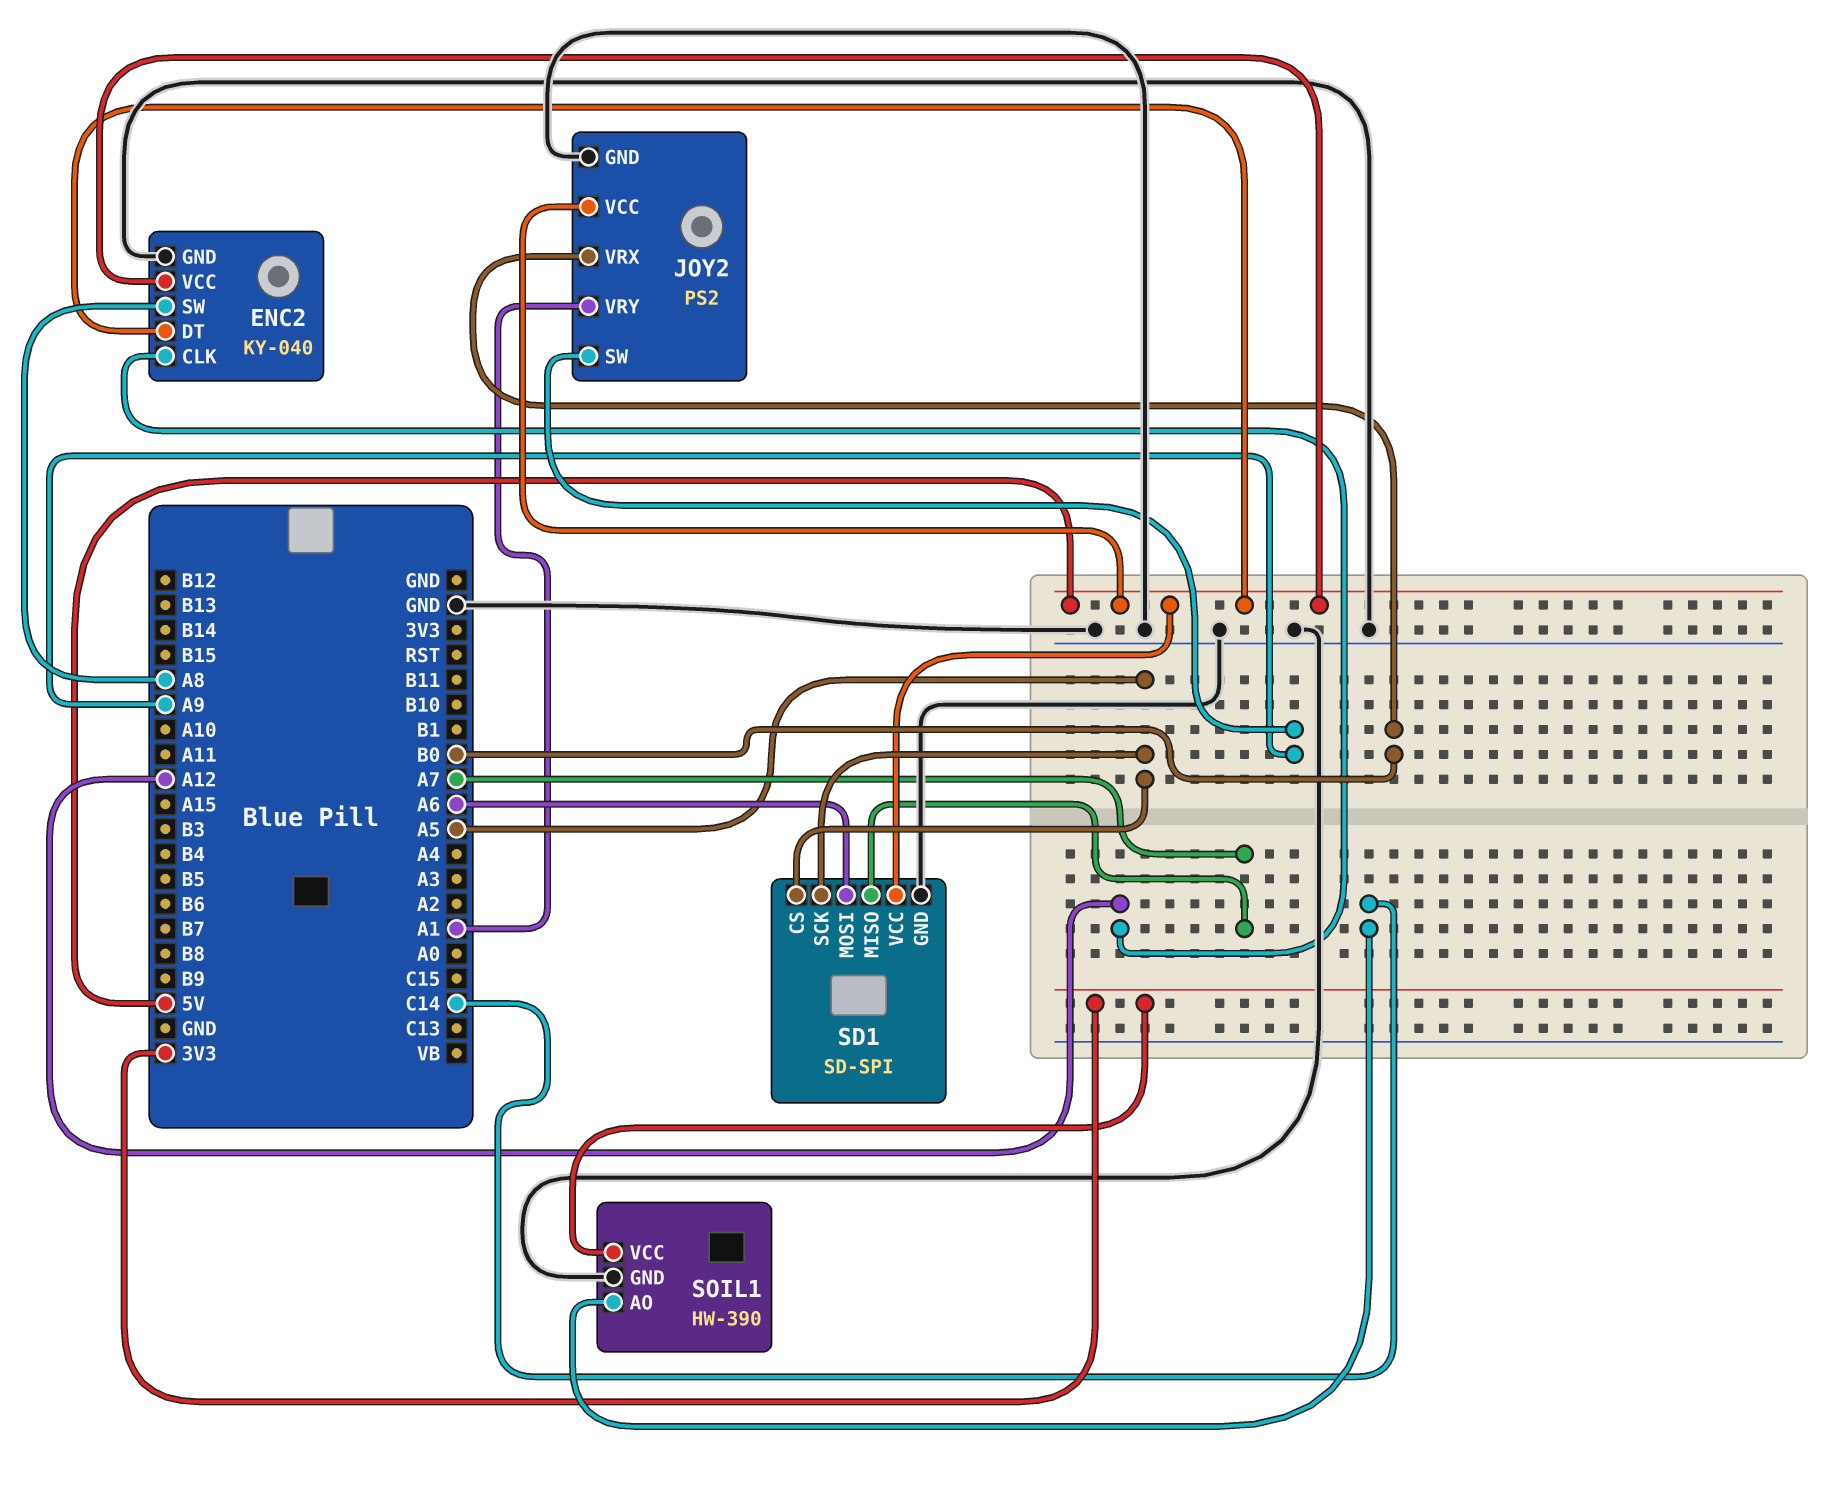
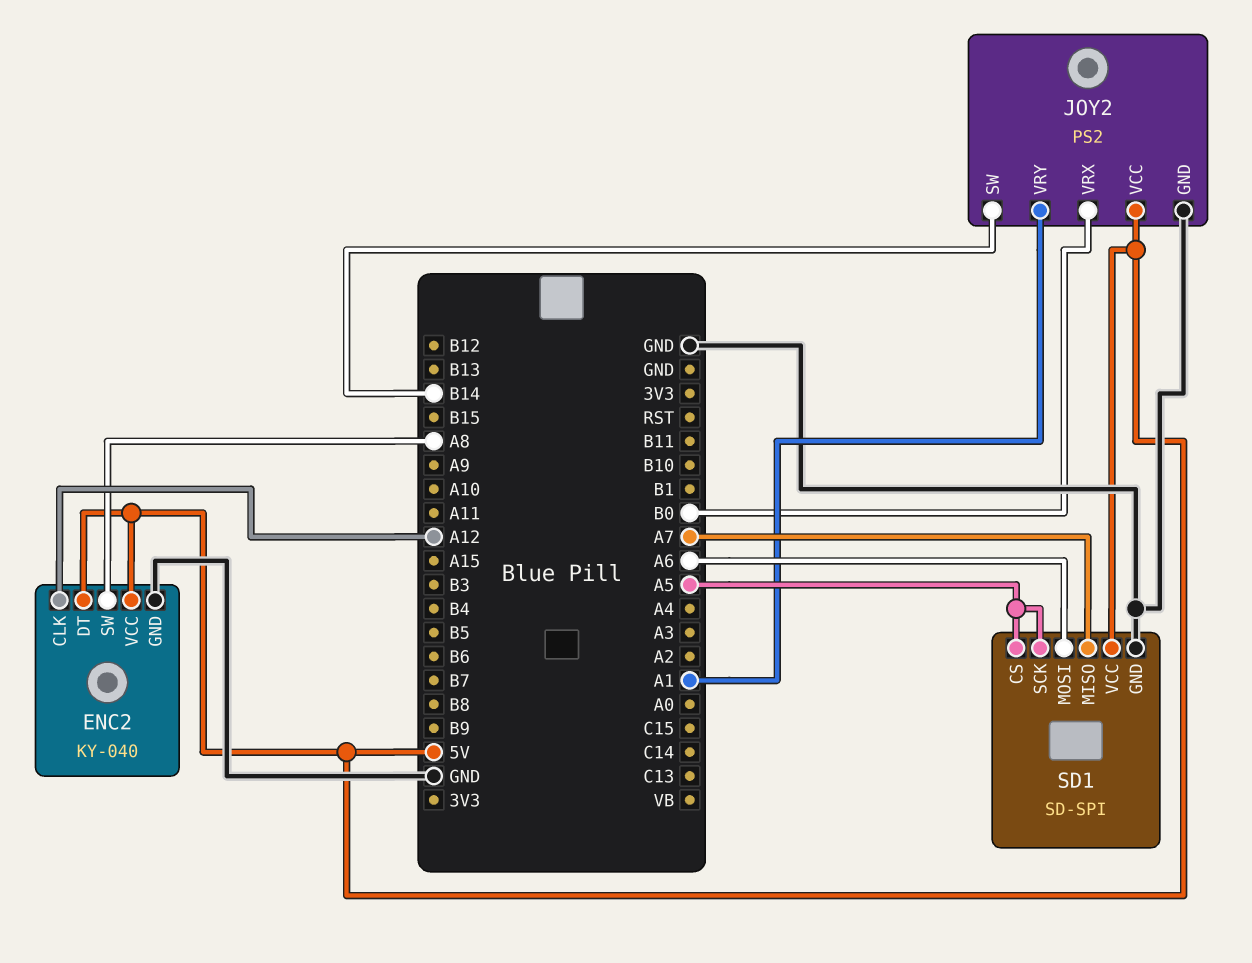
JOY2 pin SW: A9 -> B14
SOIL1: HW-390 -> none
SOIL1 pin AO: C14 -> none
SOIL1 pin GND: GND -> none
SOIL1 pin VCC: 3V3 -> none

